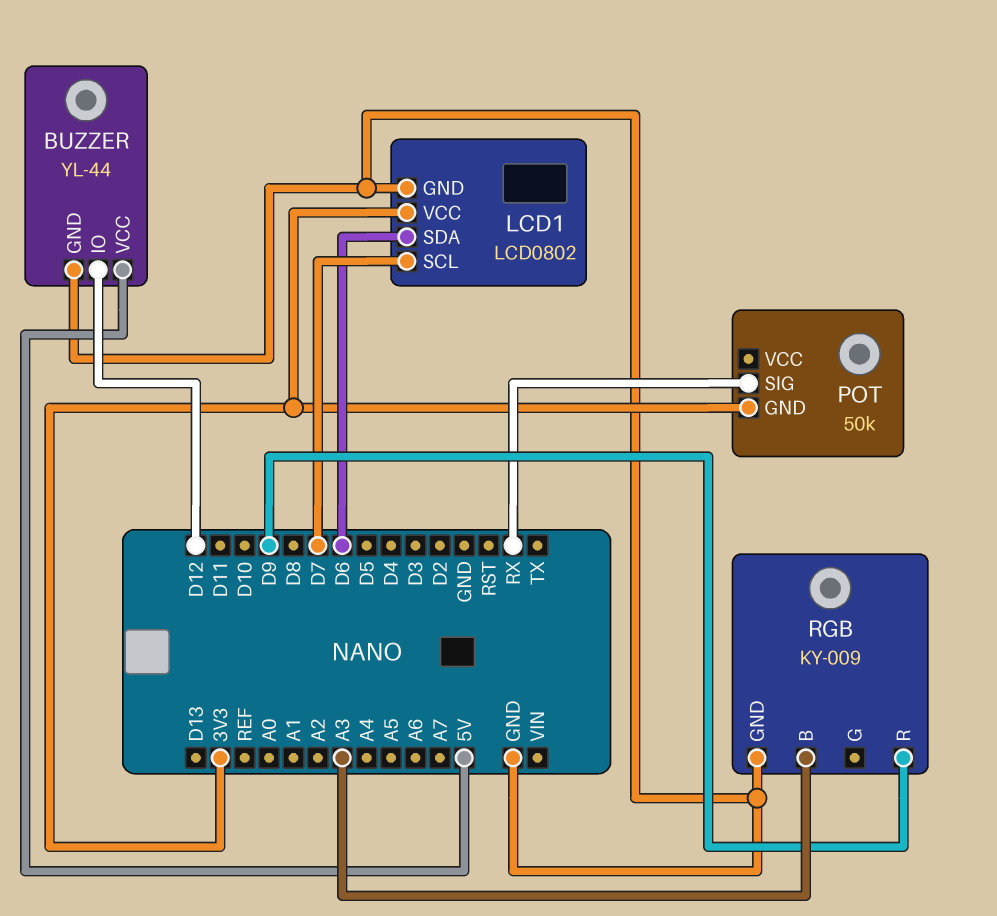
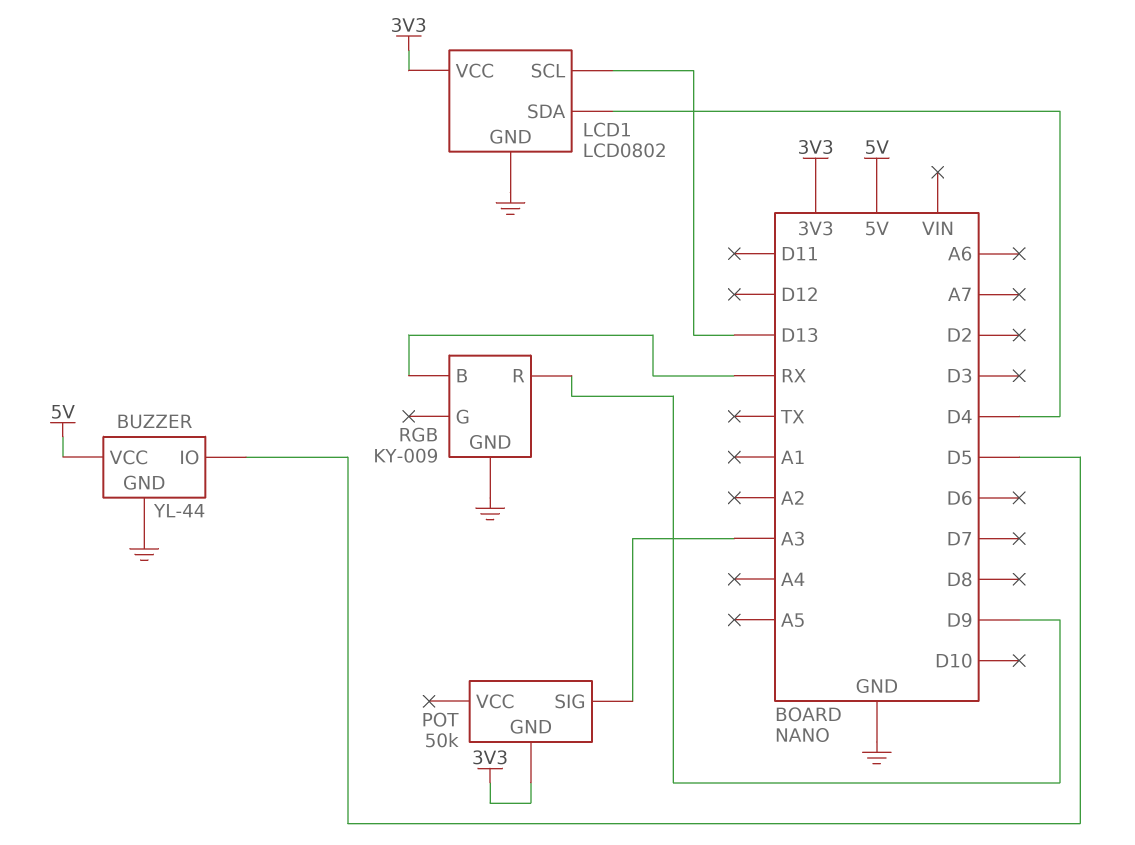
BUZZER pin IO: D12 -> D5
LCD1 pin SCL: D7 -> D13
LCD1 pin SDA: D6 -> D4
POT pin SIG: RX -> A3
RGB pin B: A3 -> RX

